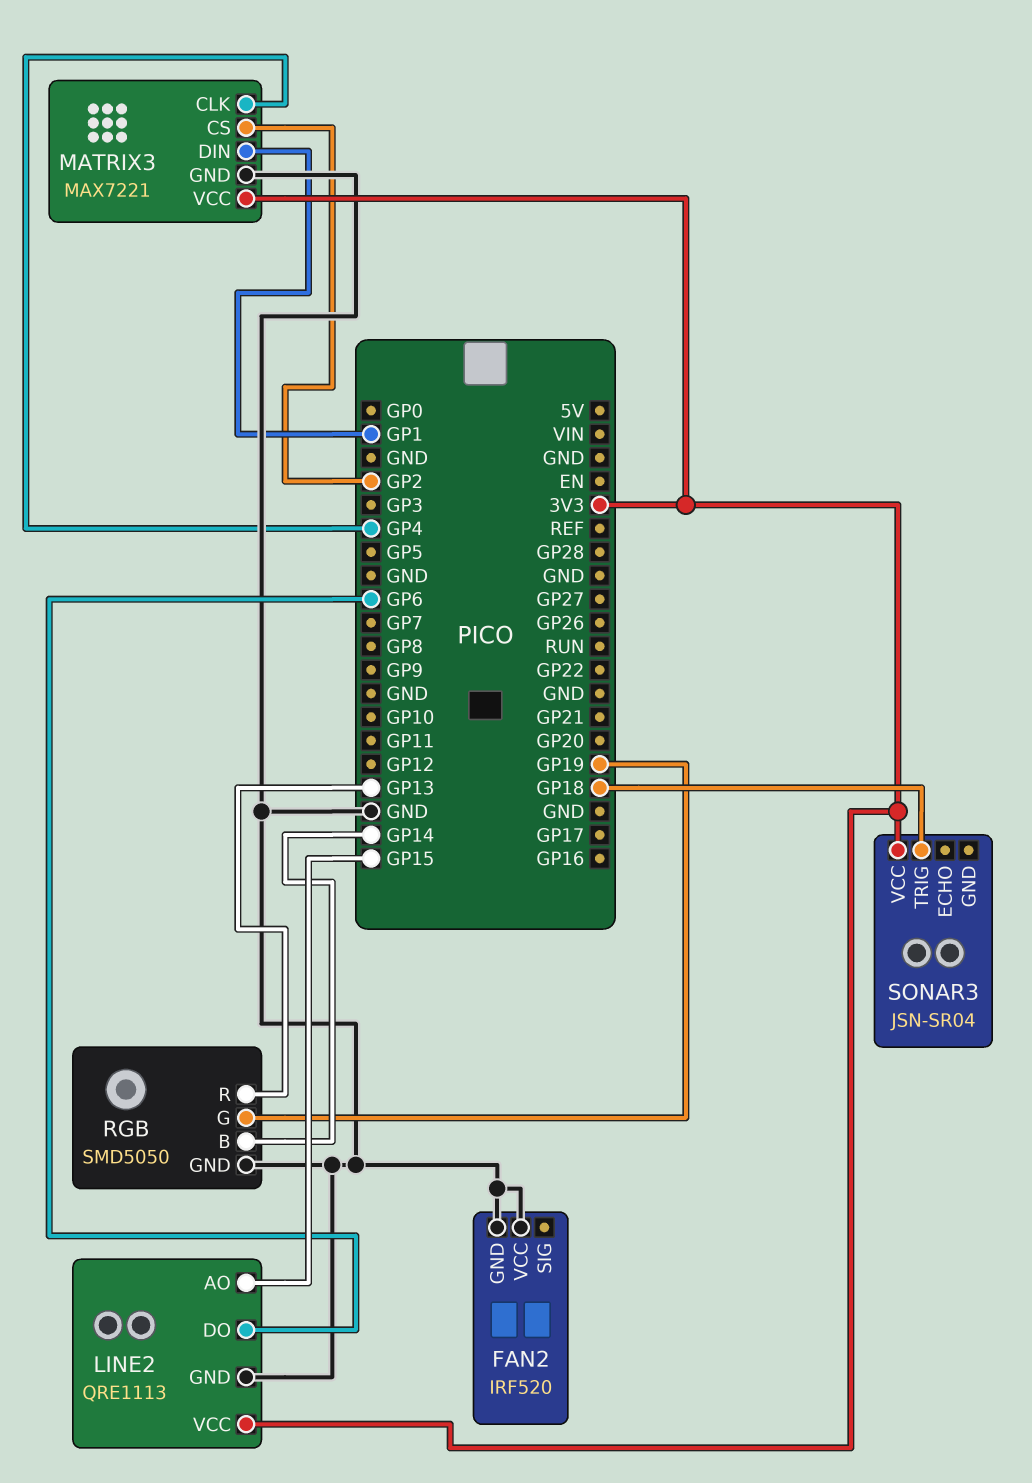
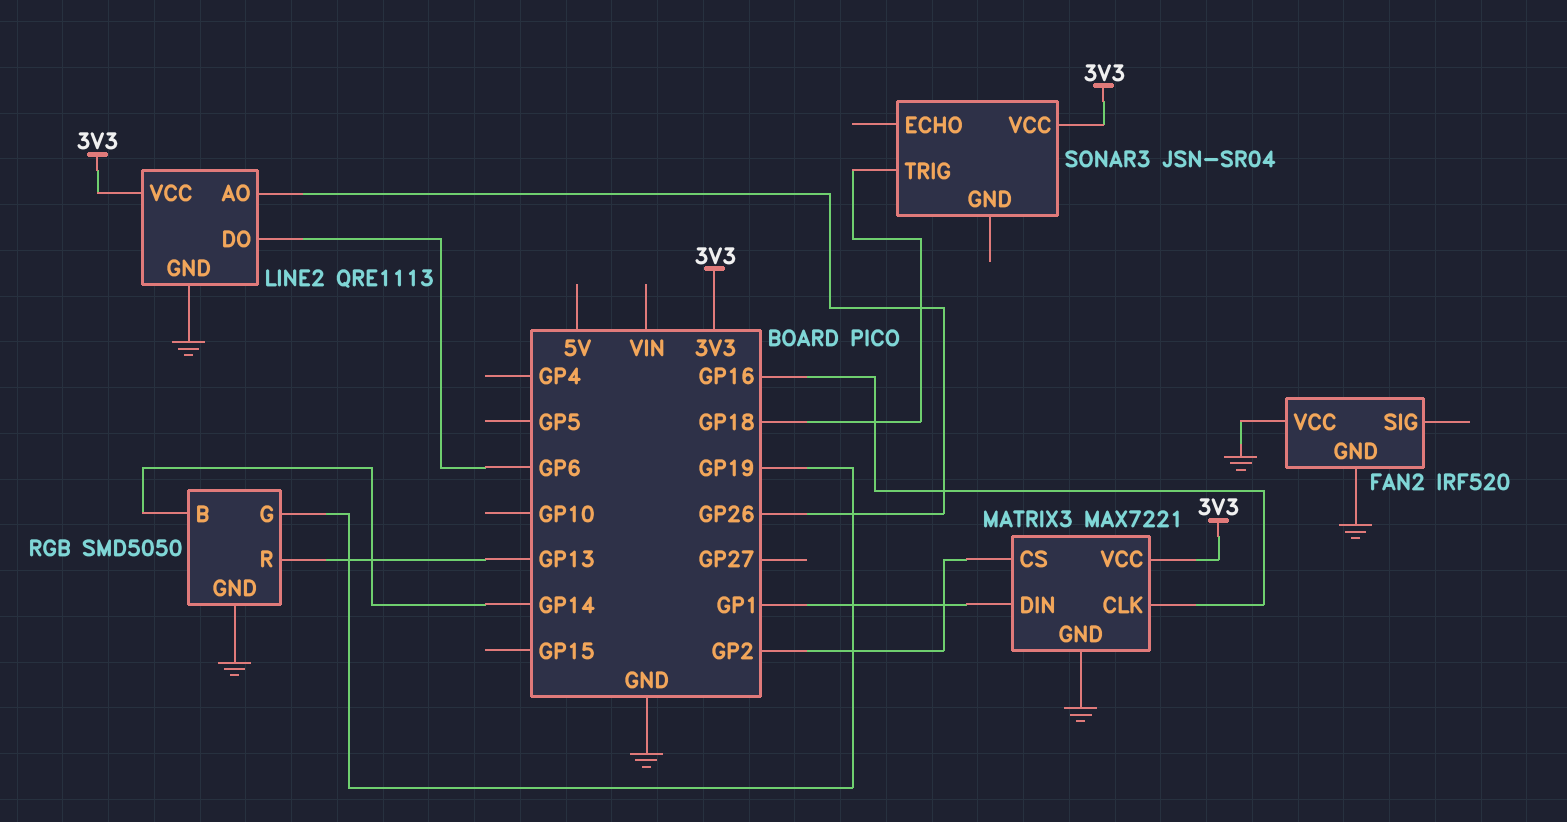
LINE2 pin AO: GP15 -> GP26
MATRIX3 pin CLK: GP4 -> GP16

